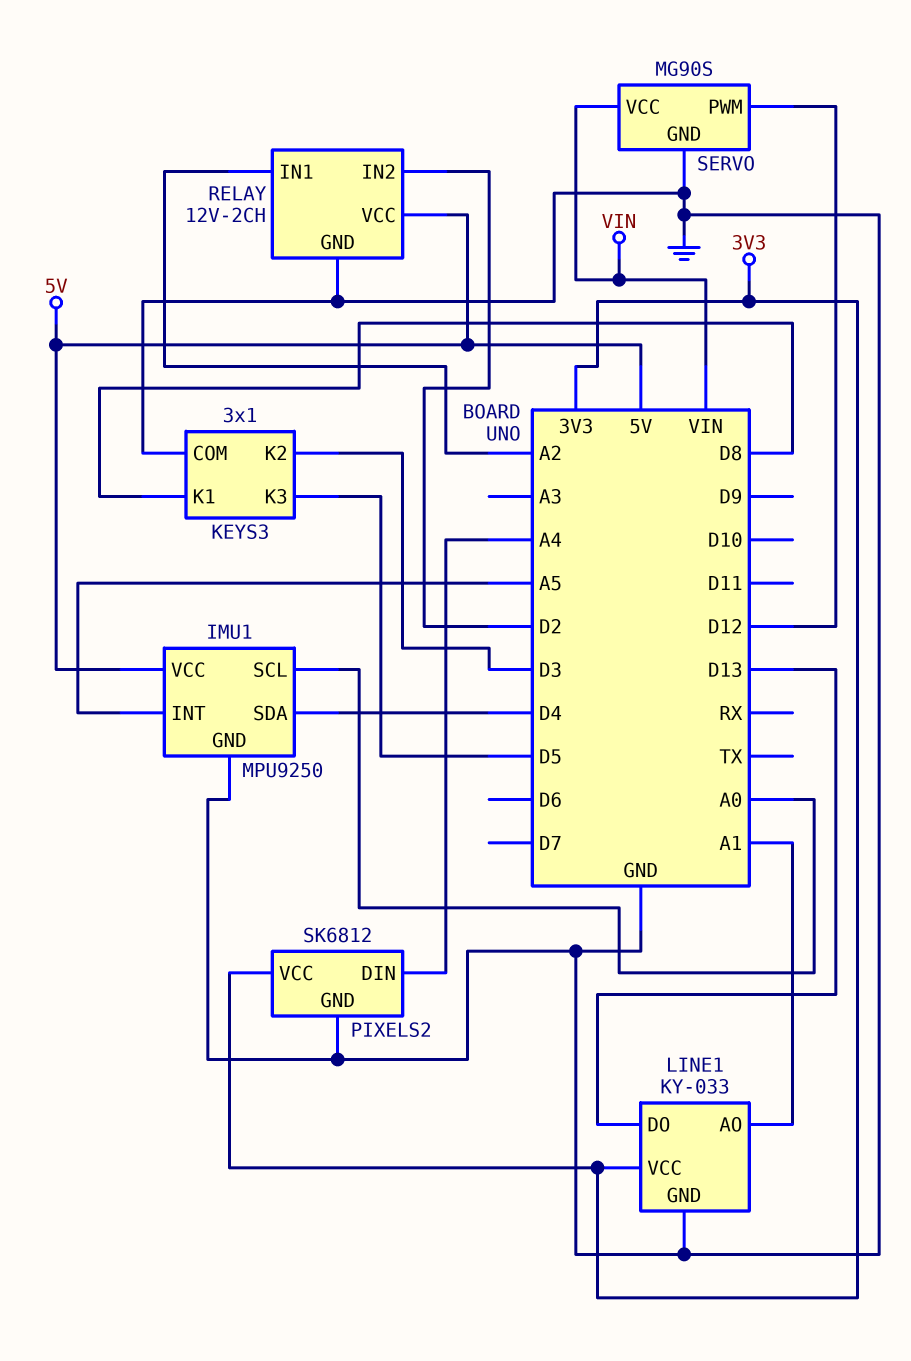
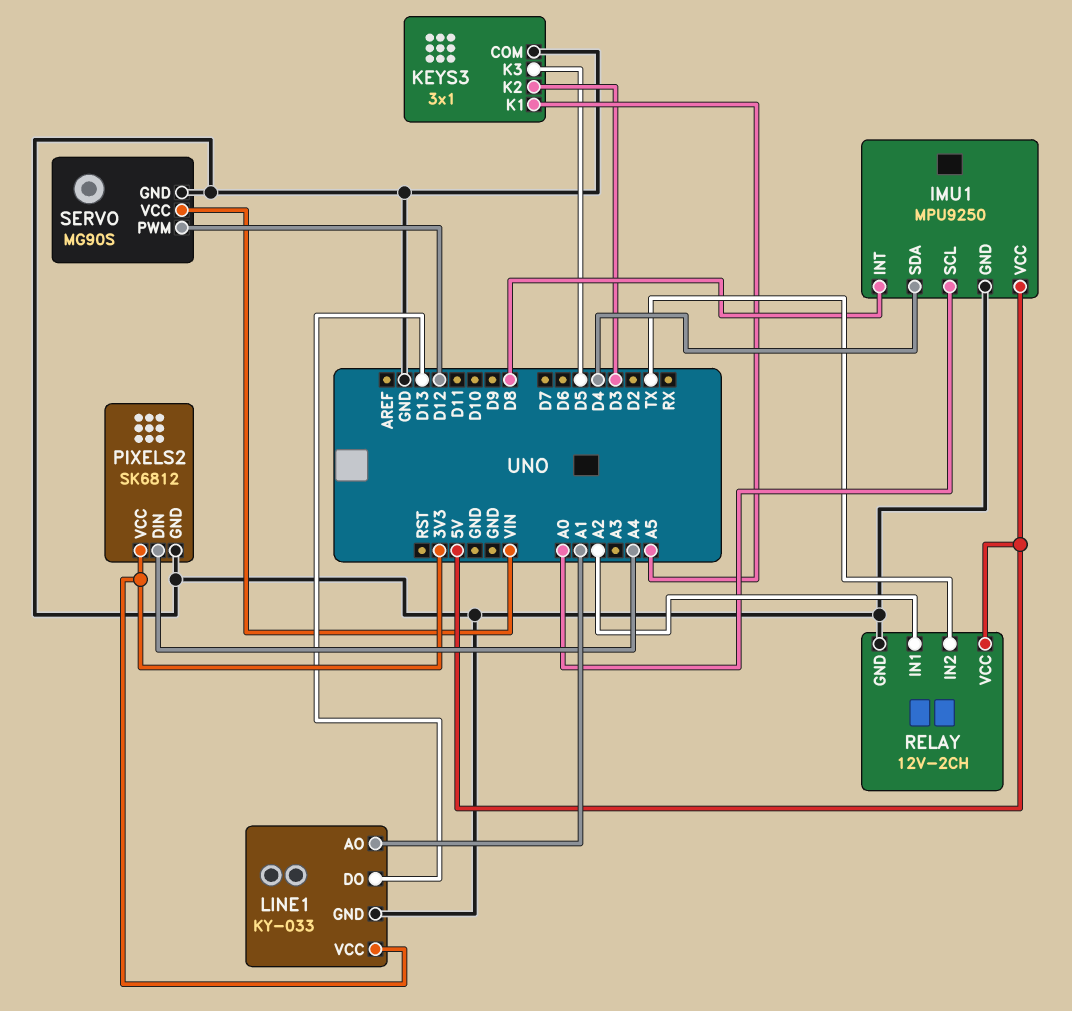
IMU1 pin INT: A5 -> D8
KEYS3 pin K1: D8 -> A5
RELAY pin IN2: D2 -> TX

